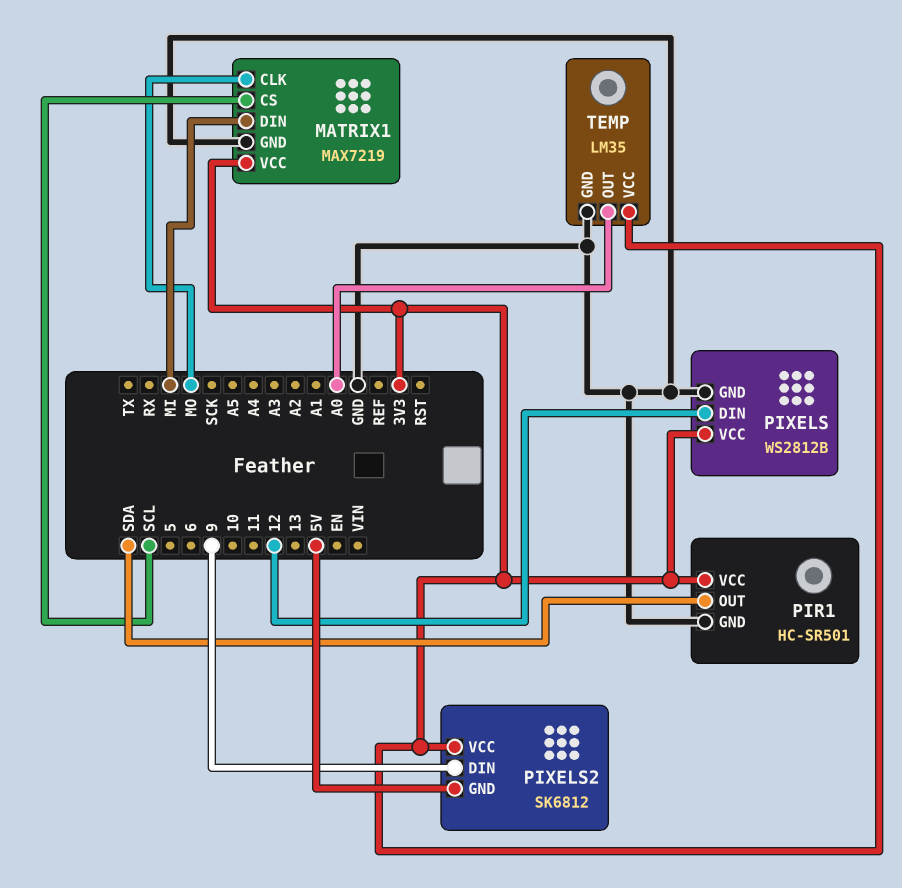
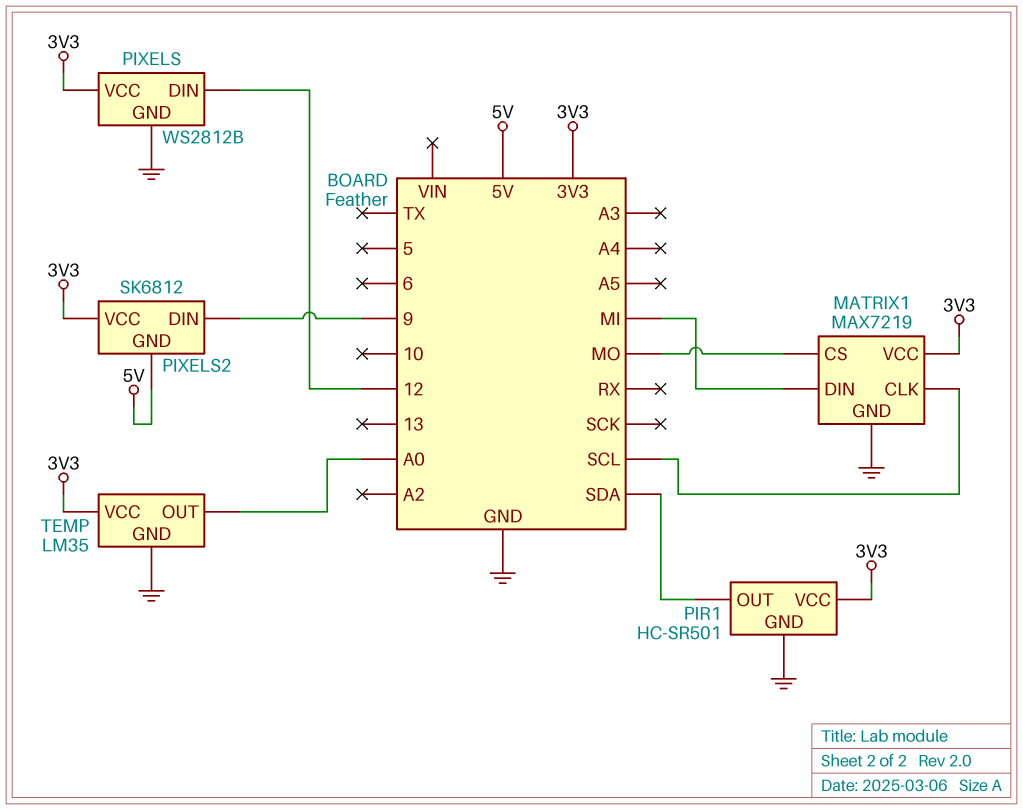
MATRIX1 pin CLK: MO -> SCL
MATRIX1 pin CS: SCL -> MO

